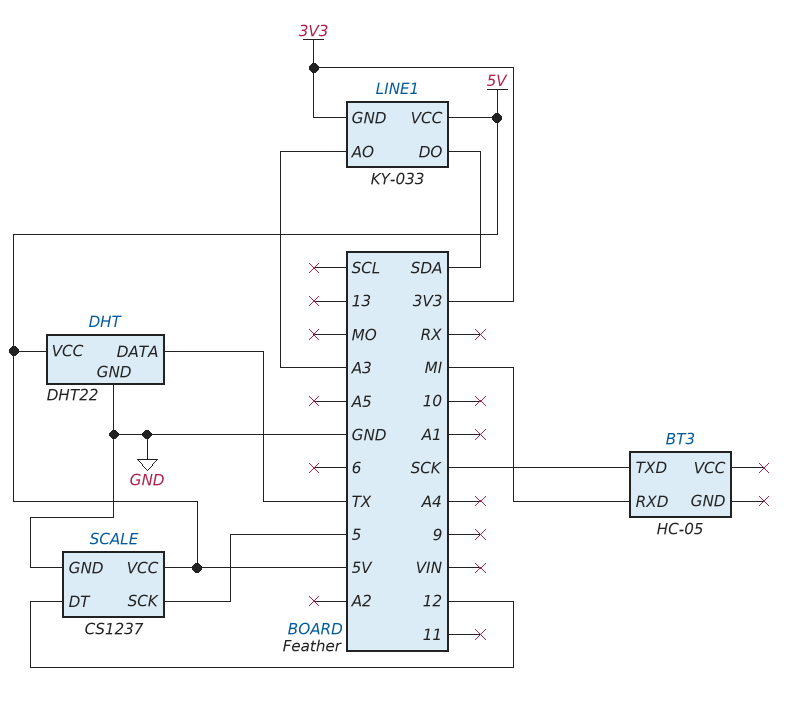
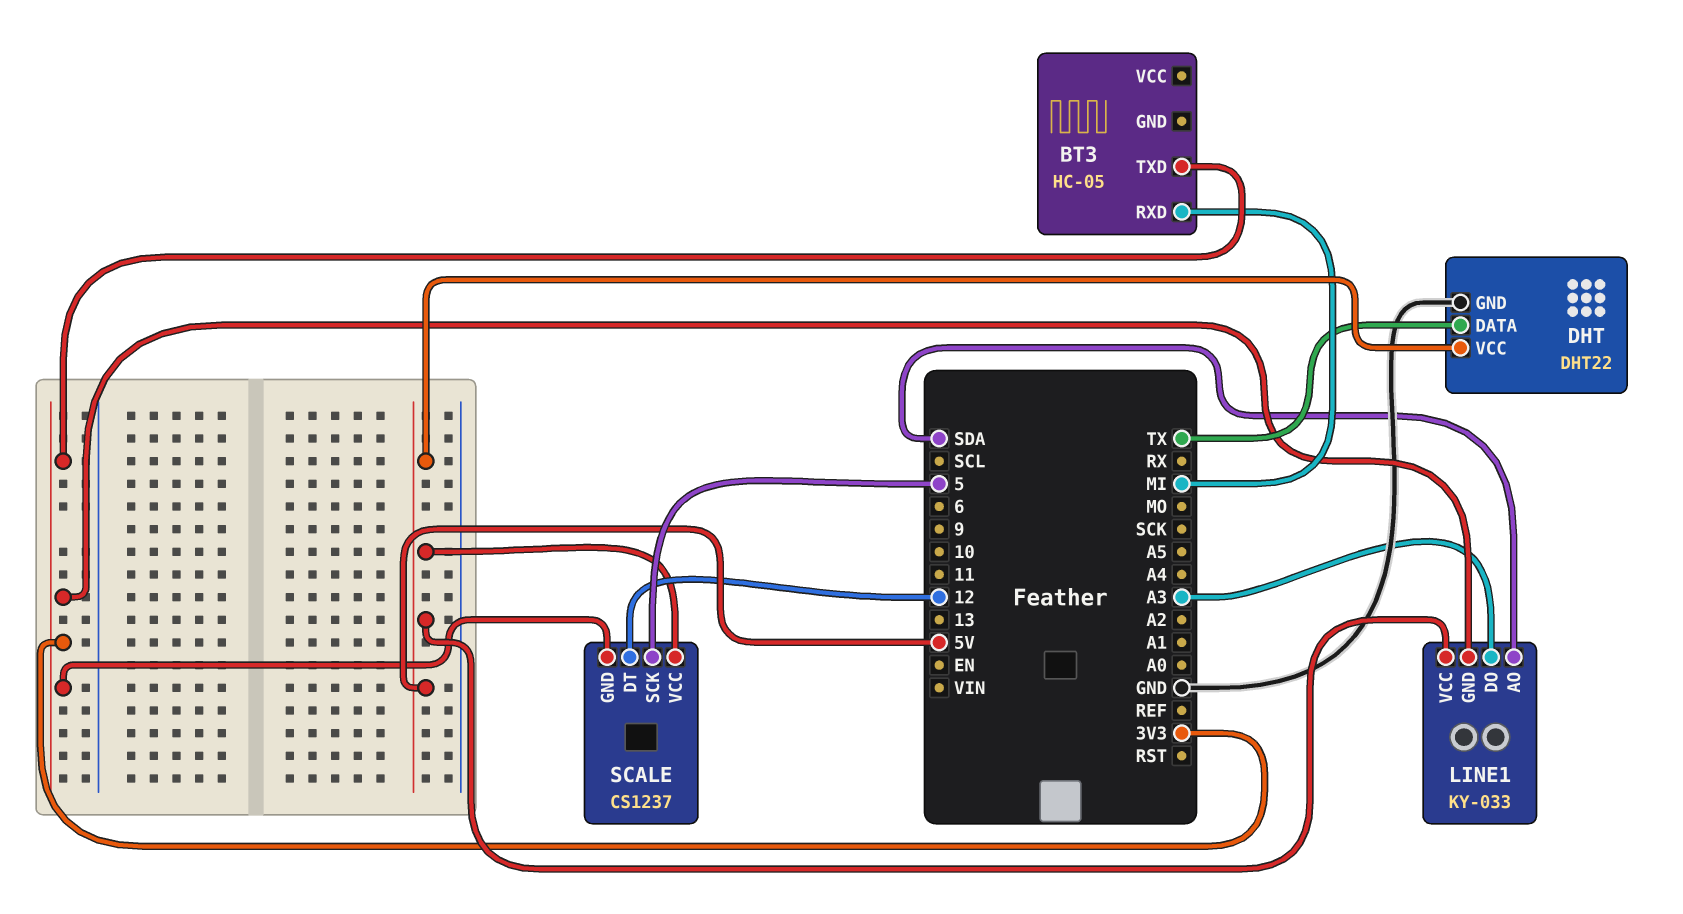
BT3 pin TXD: SCK -> 3V3
LINE1 pin AO: A3 -> SDA
LINE1 pin DO: SDA -> A3
SCALE pin GND: GND -> 3V3

